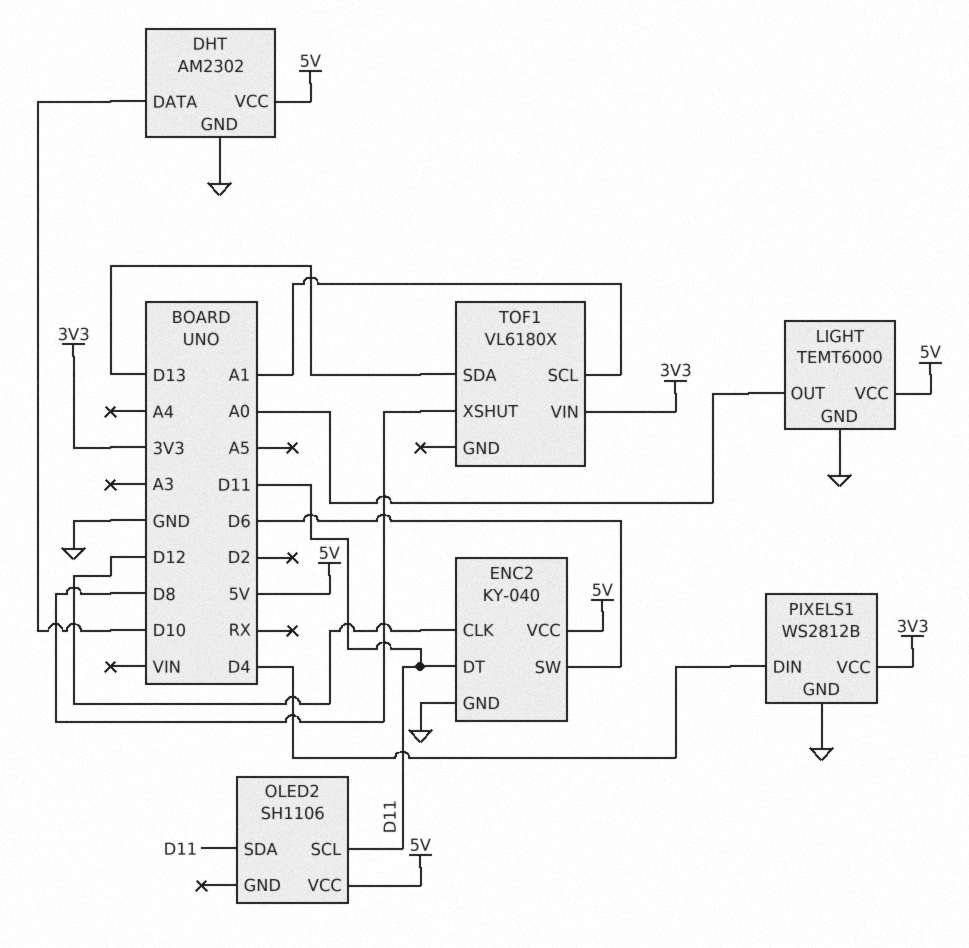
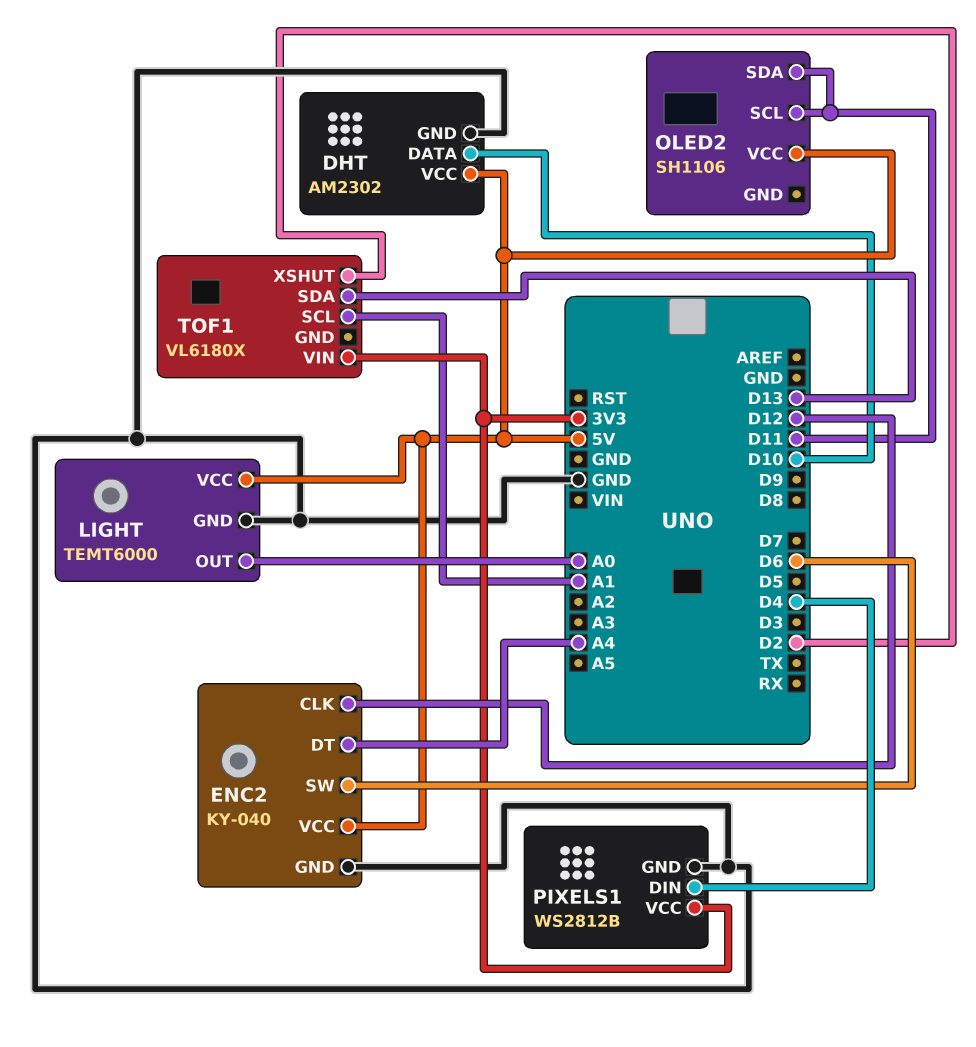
ENC2 pin DT: D11 -> A4
TOF1 pin XSHUT: D8 -> D2

